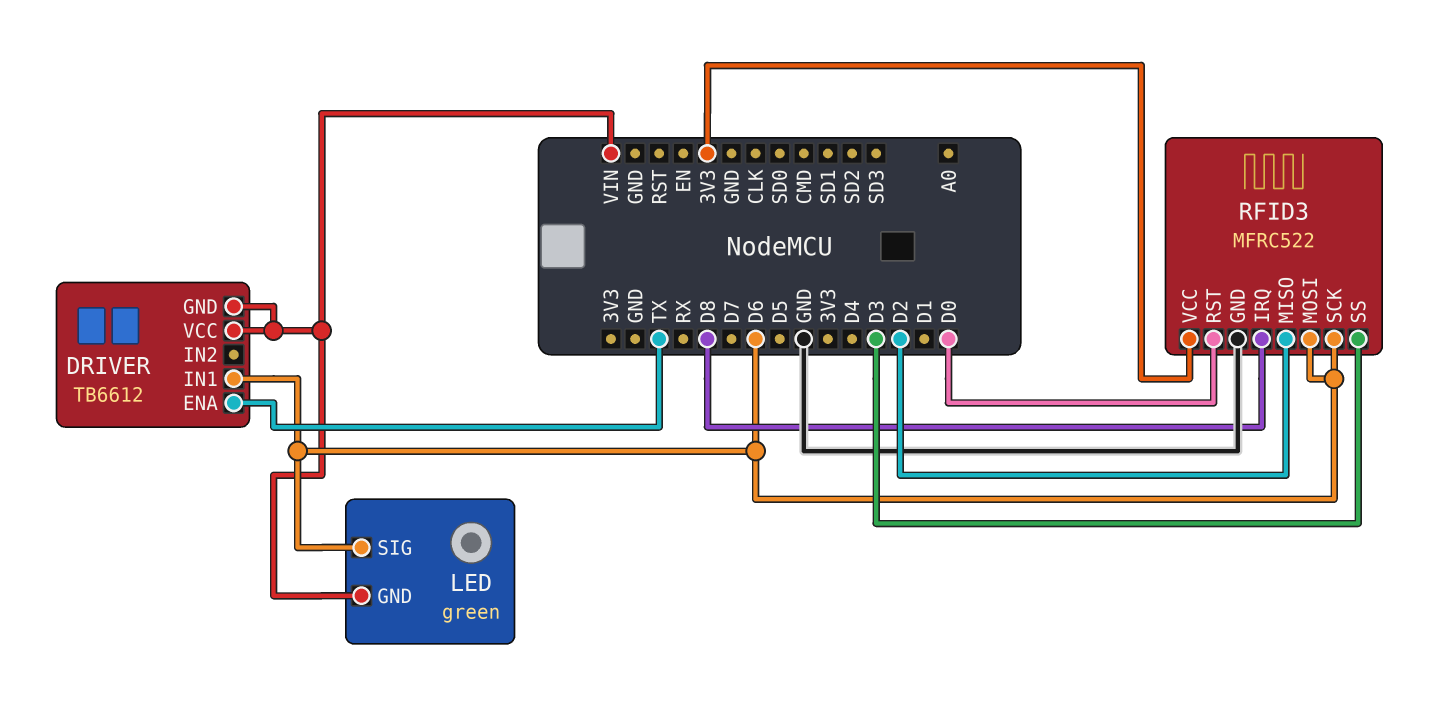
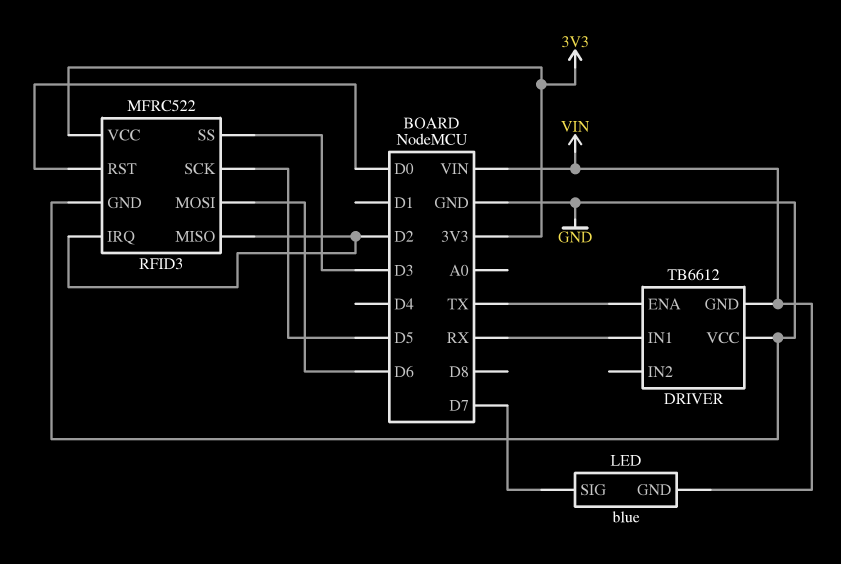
DRIVER pin IN1: D6 -> RX
DRIVER pin VCC: VIN -> GND
LED: green -> blue
LED pin SIG: D6 -> D7
RFID3 pin IRQ: D8 -> D2
RFID3 pin SCK: D6 -> D5

